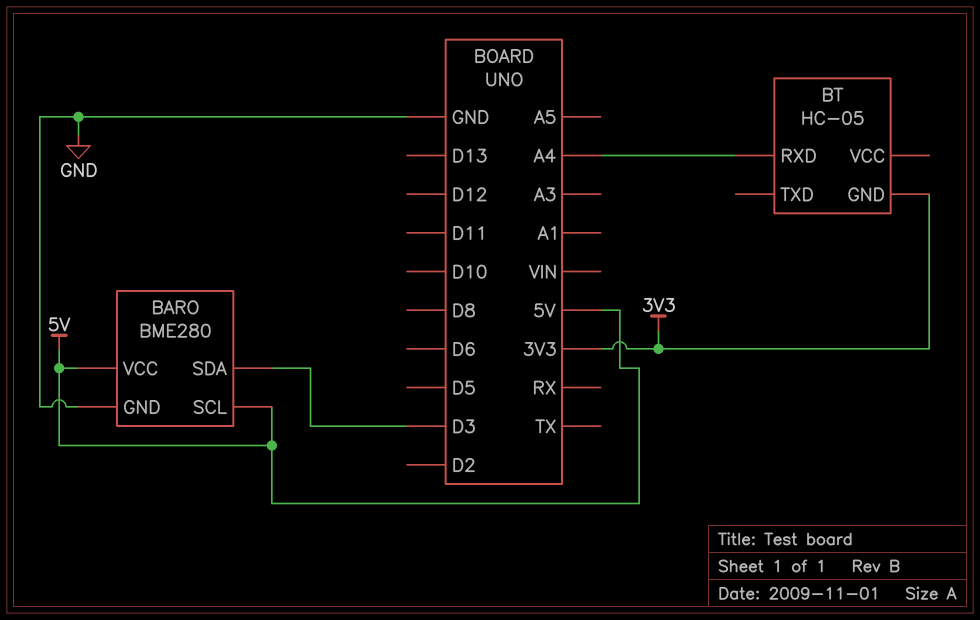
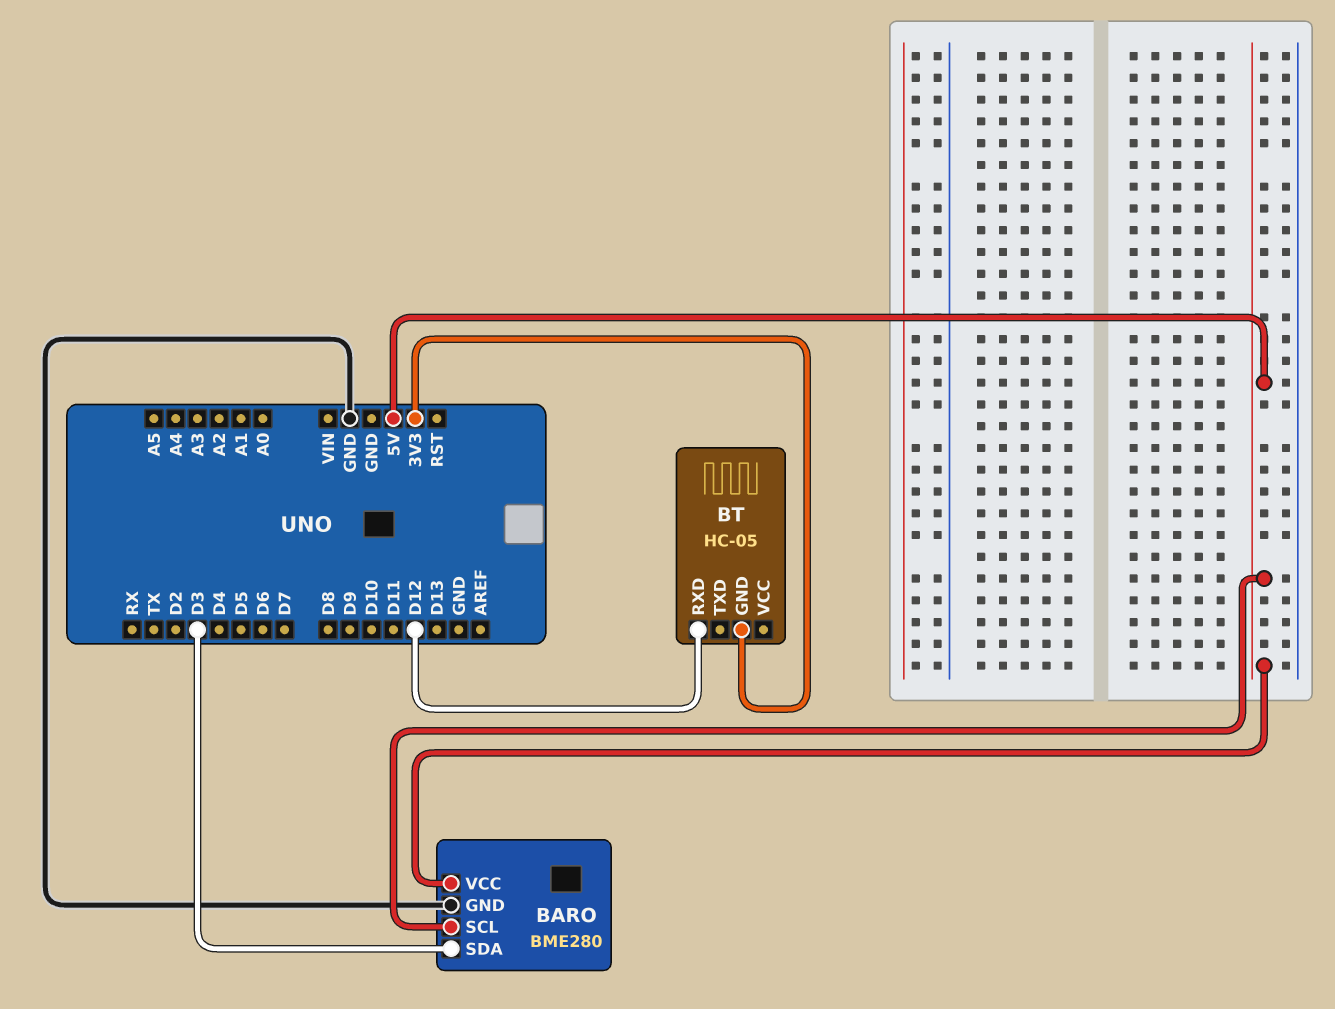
BT pin RXD: A4 -> D12

